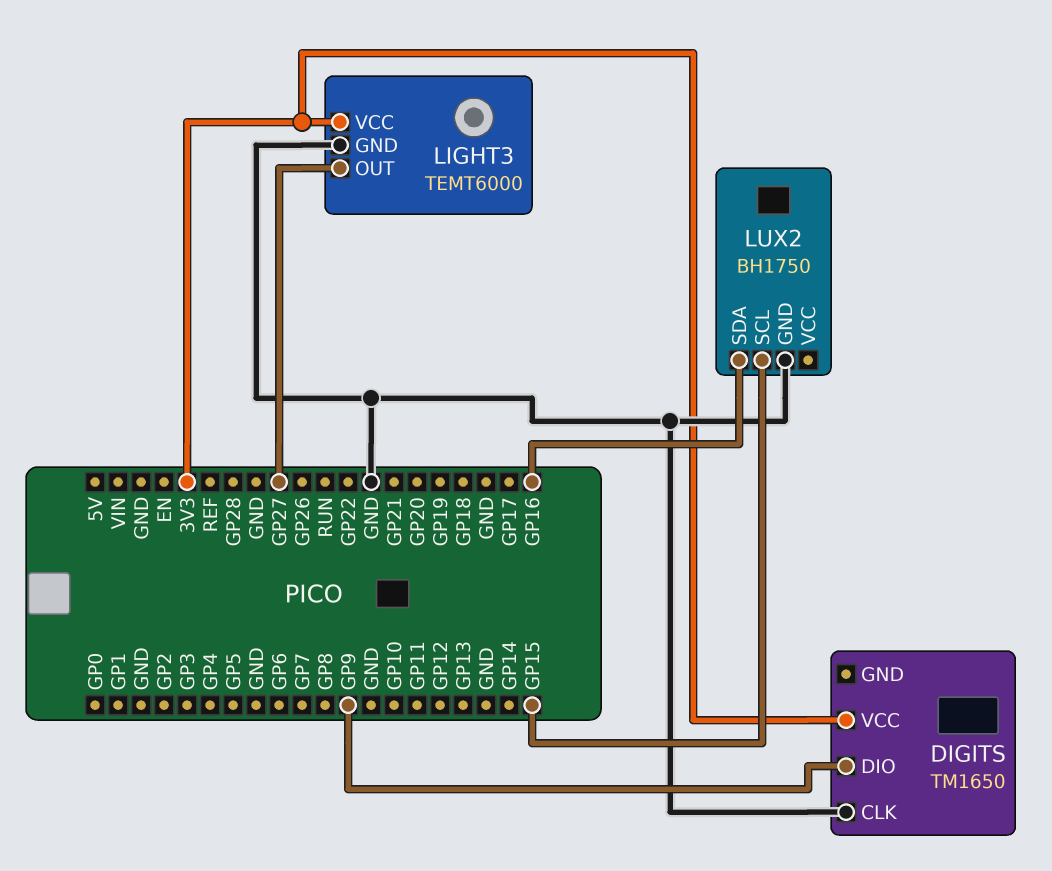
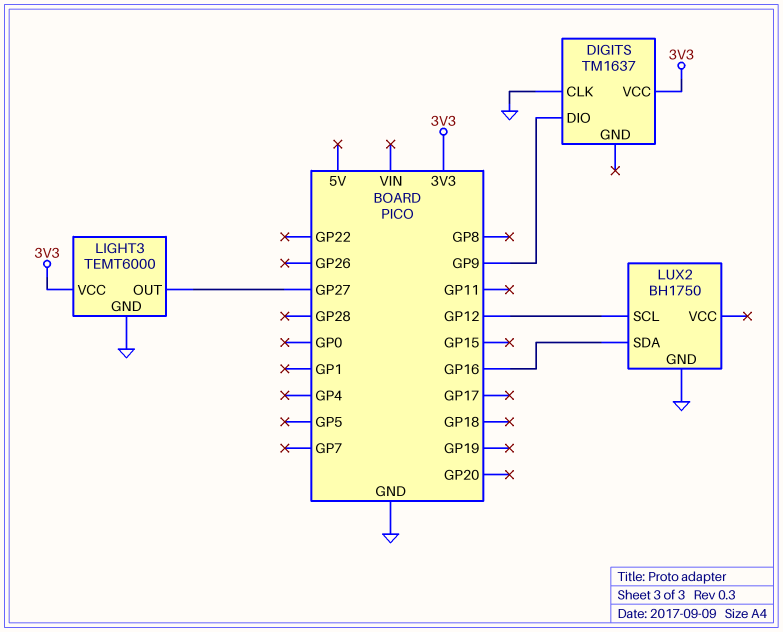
DIGITS: TM1650 -> TM1637
LUX2 pin SCL: GP15 -> GP12

